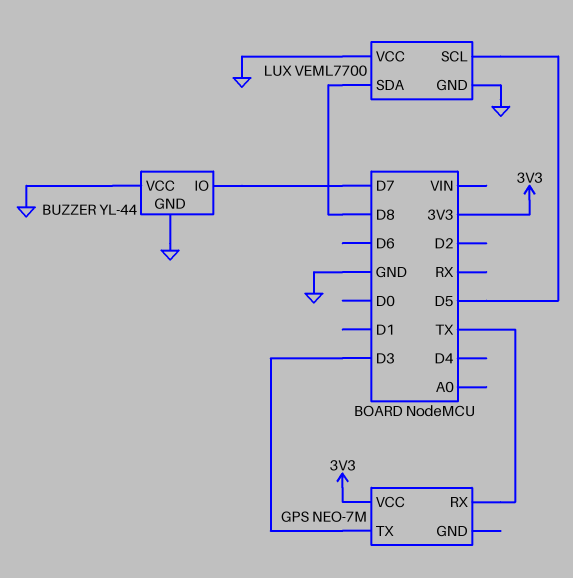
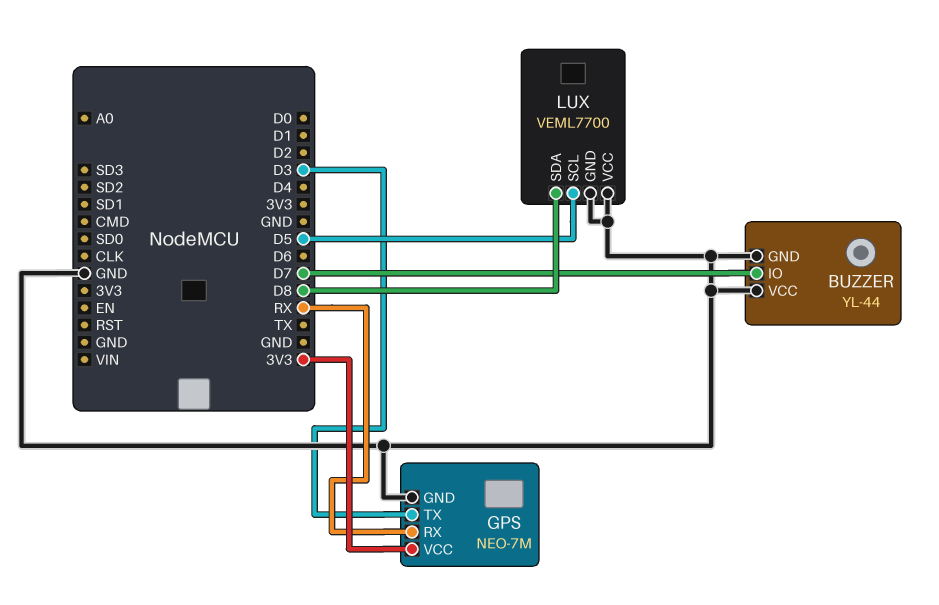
GPS pin GND: none -> GND
GPS pin RX: TX -> RX

